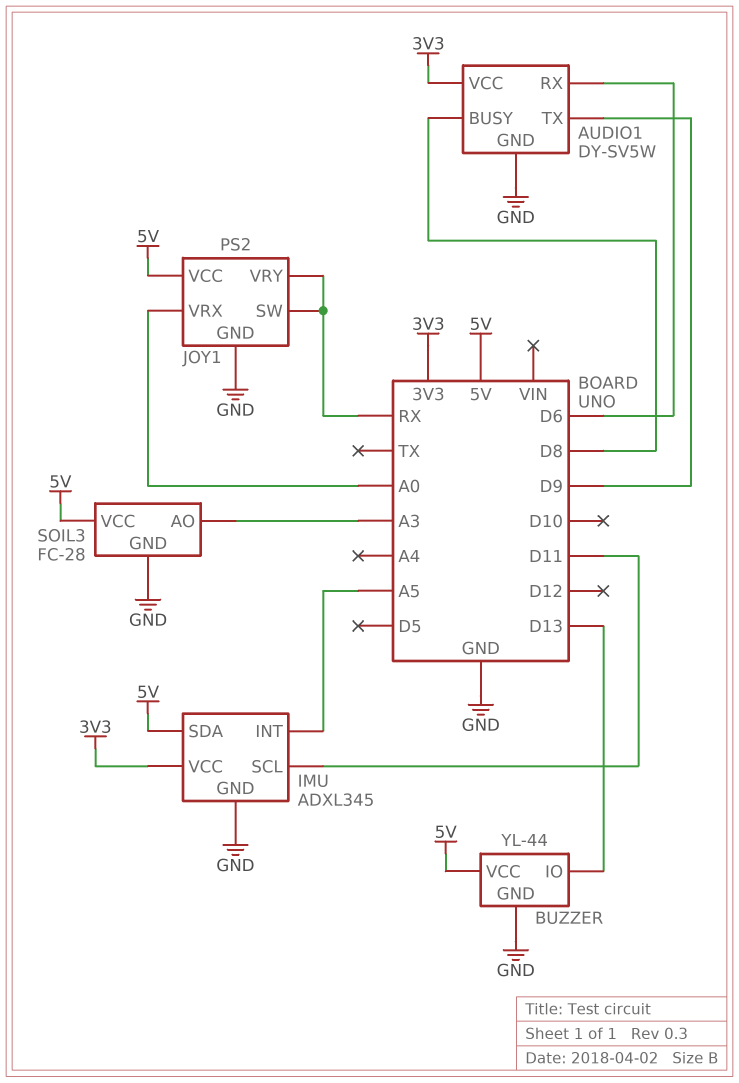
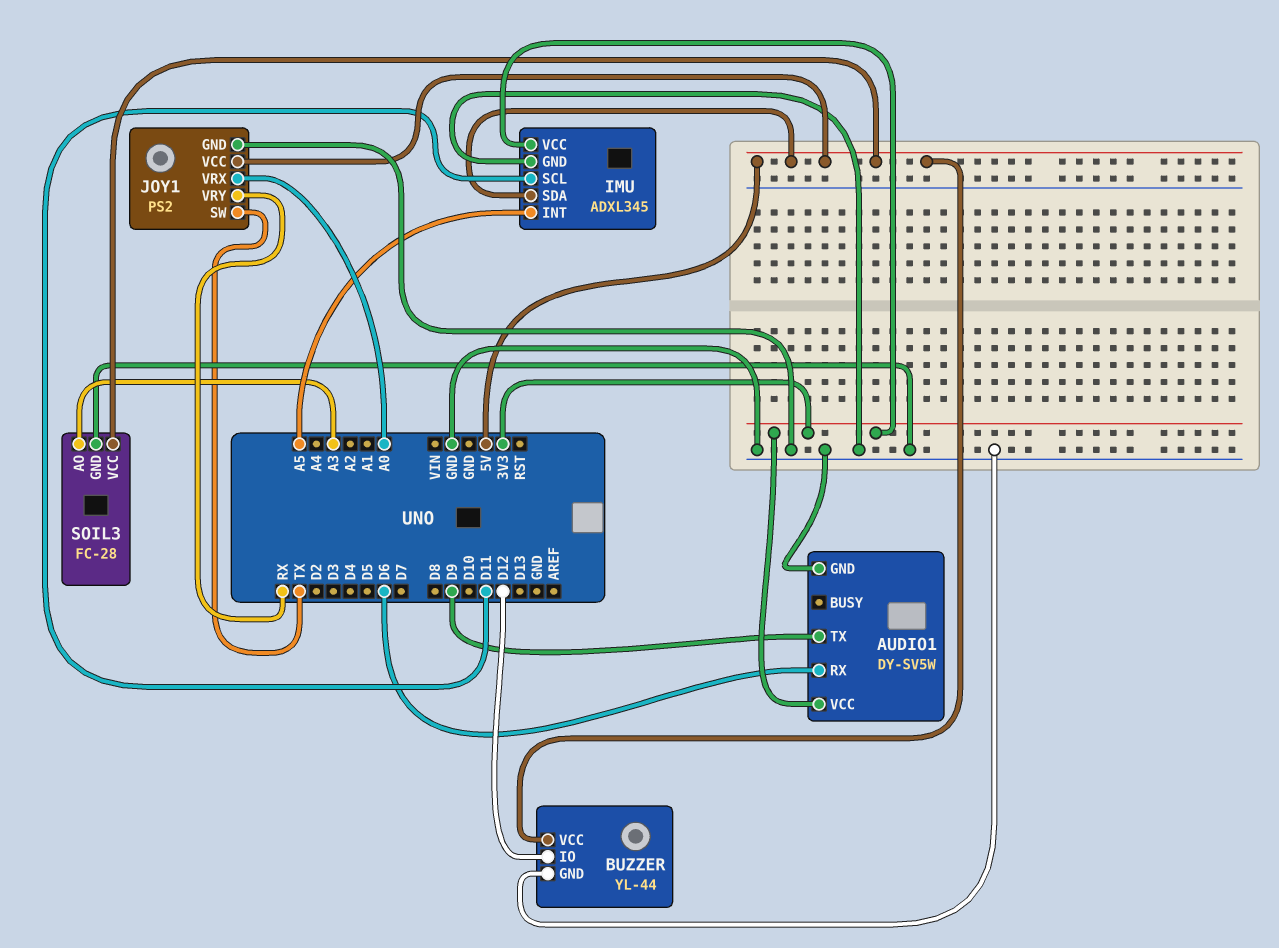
AUDIO1 pin BUSY: D8 -> none
BUZZER pin IO: D13 -> D12
JOY1 pin SW: RX -> TX

